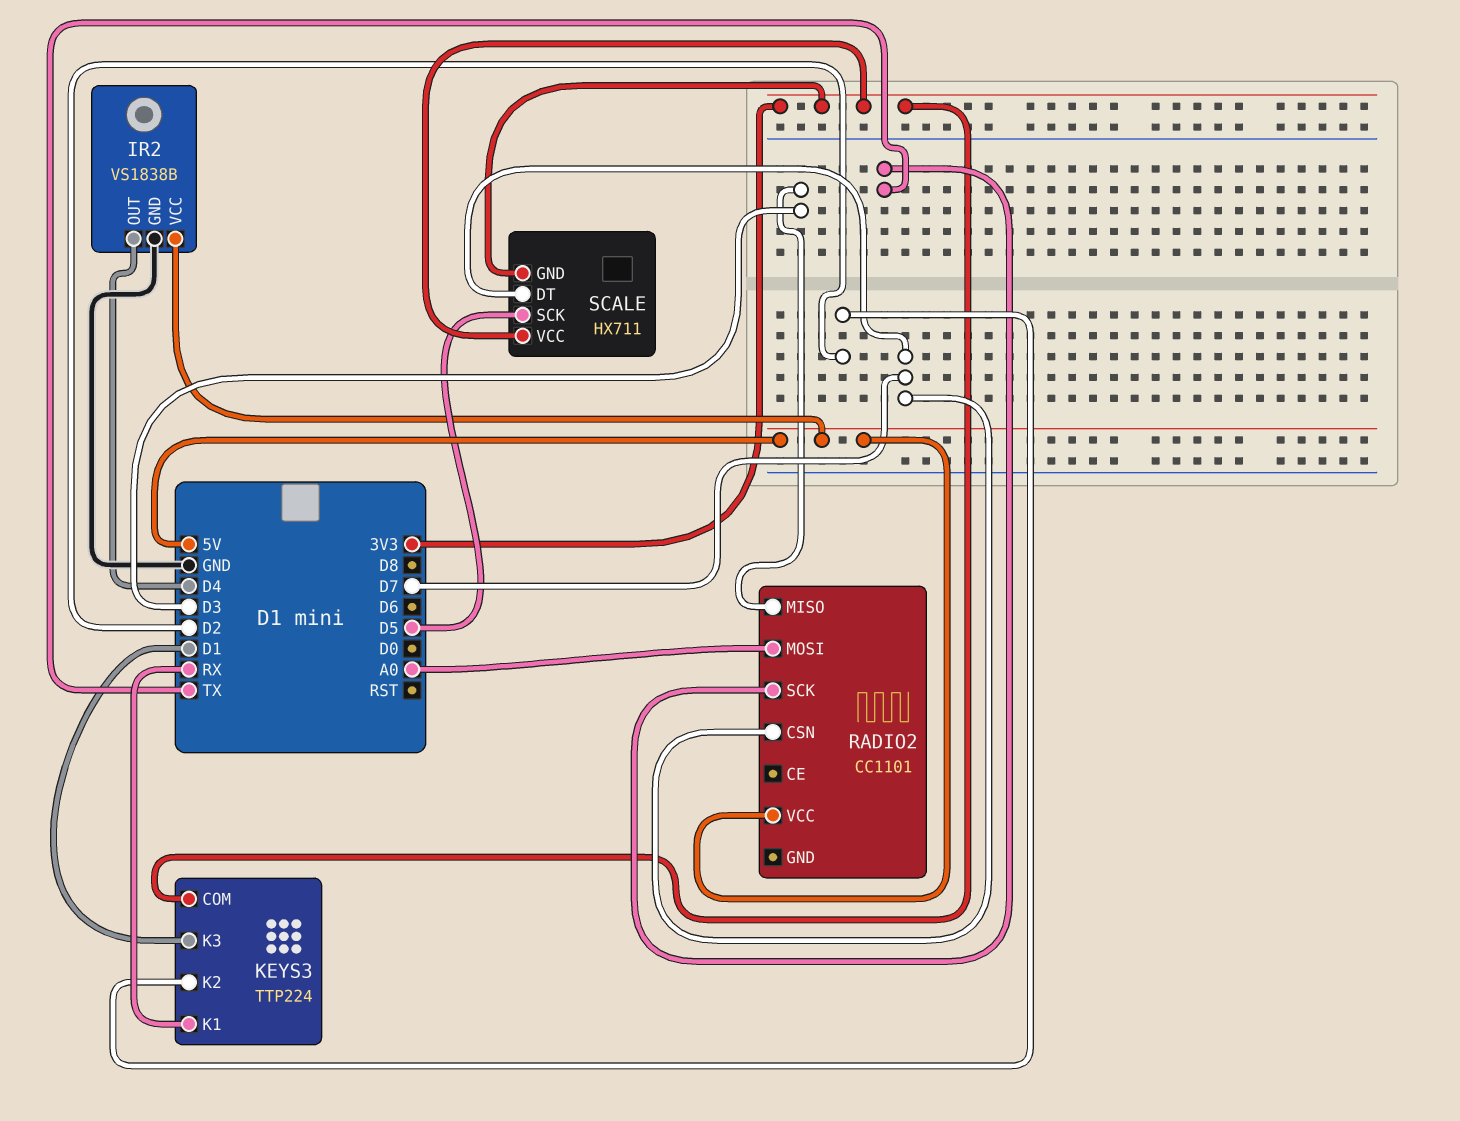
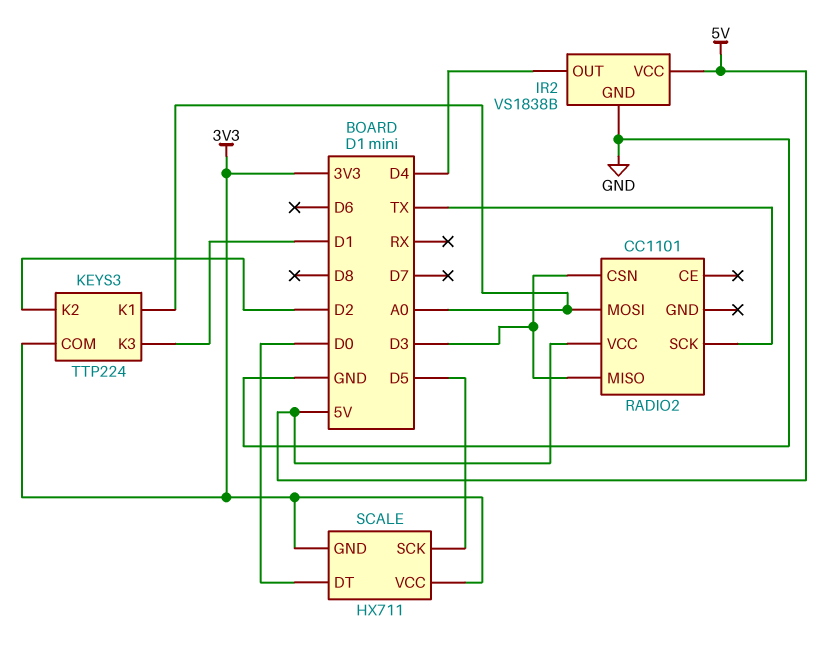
KEYS3 pin K1: RX -> A0
RADIO2 pin CSN: D7 -> D3
SCALE pin DT: D7 -> D0

